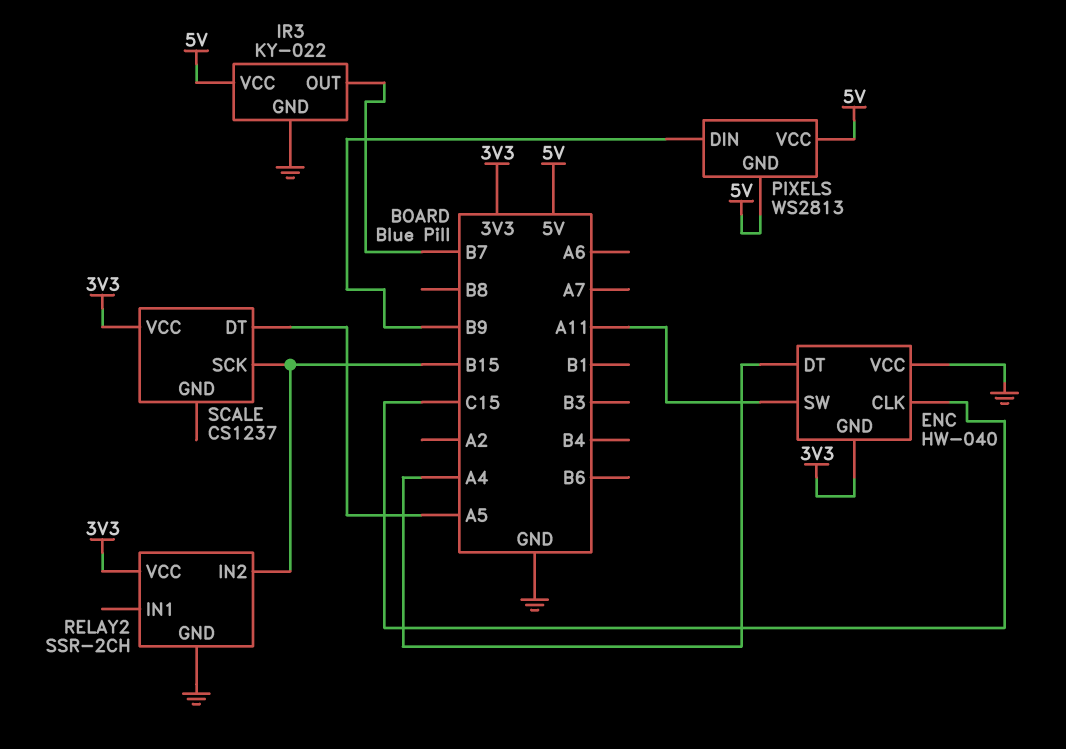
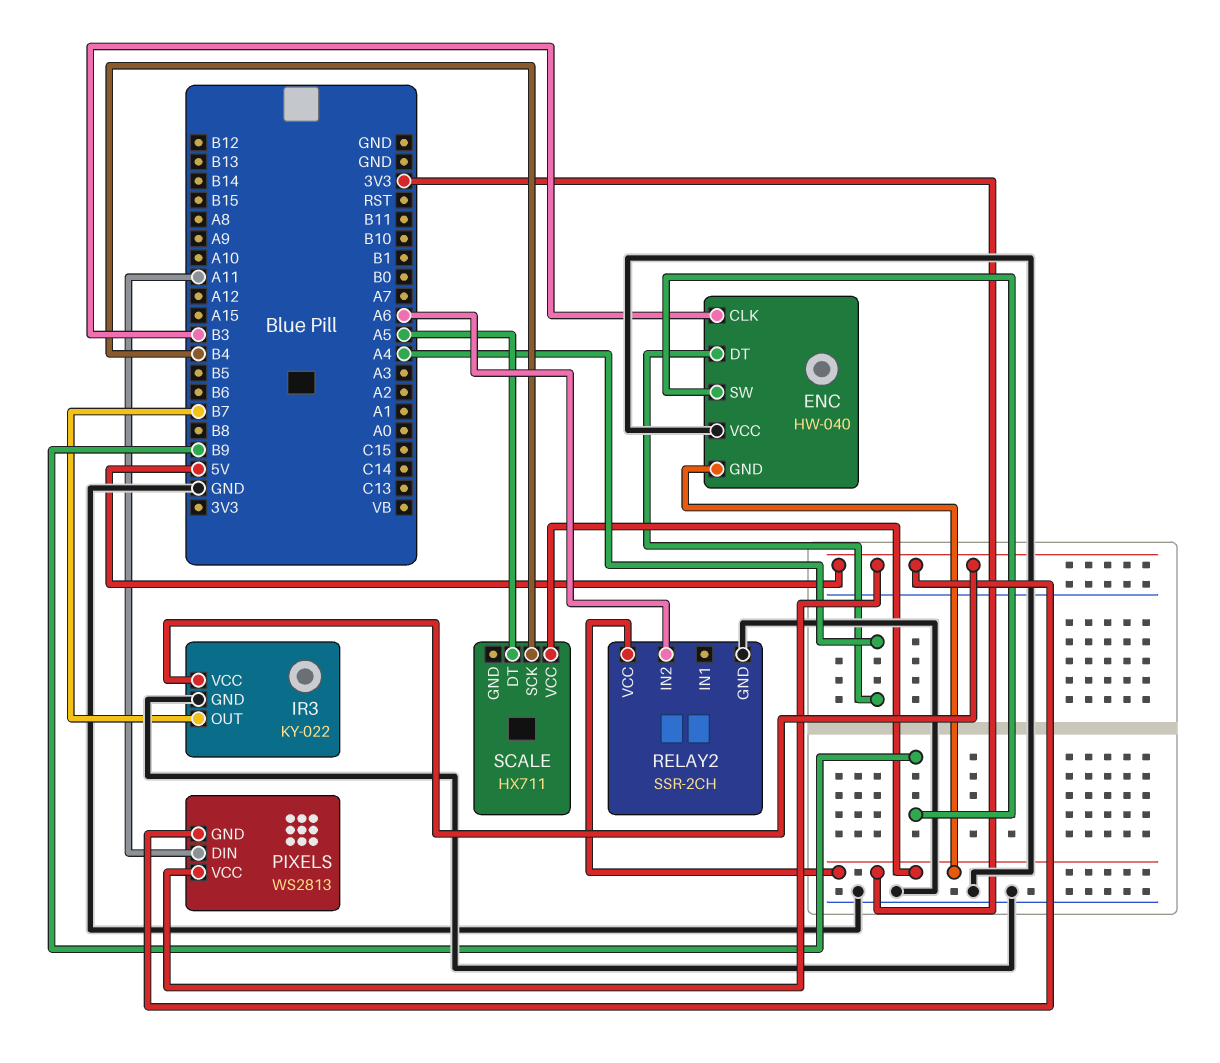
ENC pin CLK: C15 -> B3
ENC pin SW: A11 -> B9
PIXELS pin DIN: B9 -> A11
RELAY2 pin IN2: B15 -> A6
SCALE: CS1237 -> HX711
SCALE pin SCK: B15 -> B4

